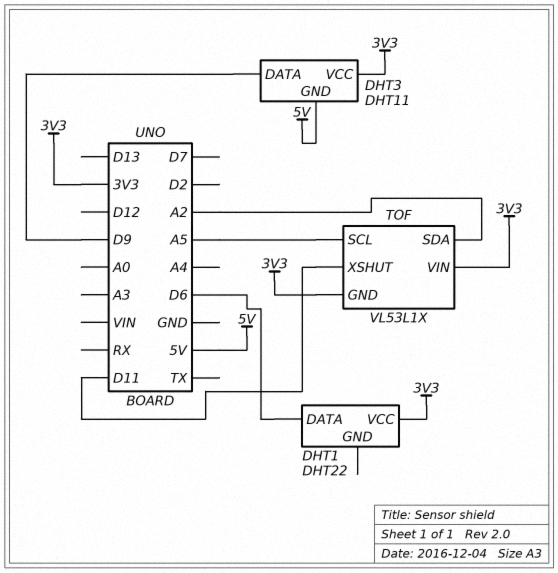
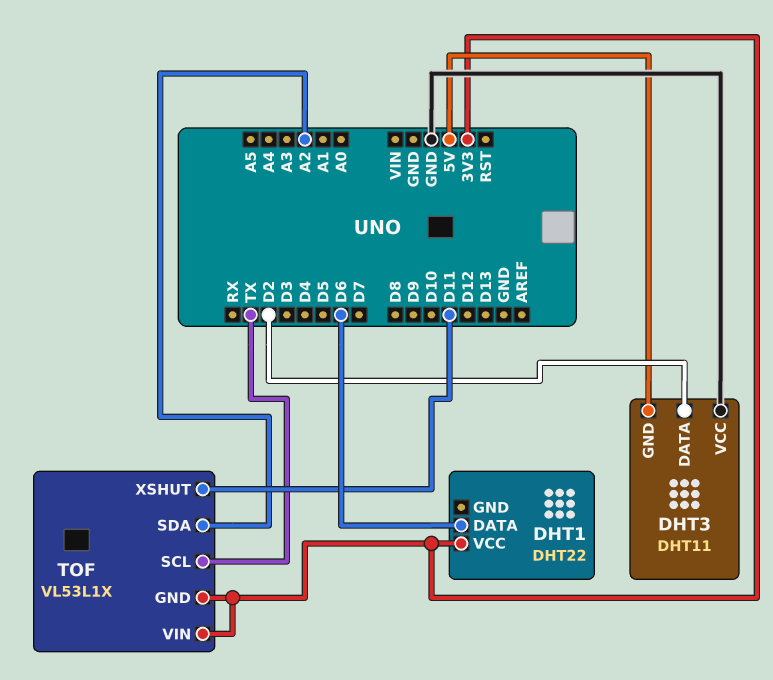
DHT3 pin DATA: D9 -> D2
DHT3 pin VCC: 3V3 -> GND
TOF pin SCL: A5 -> TX

